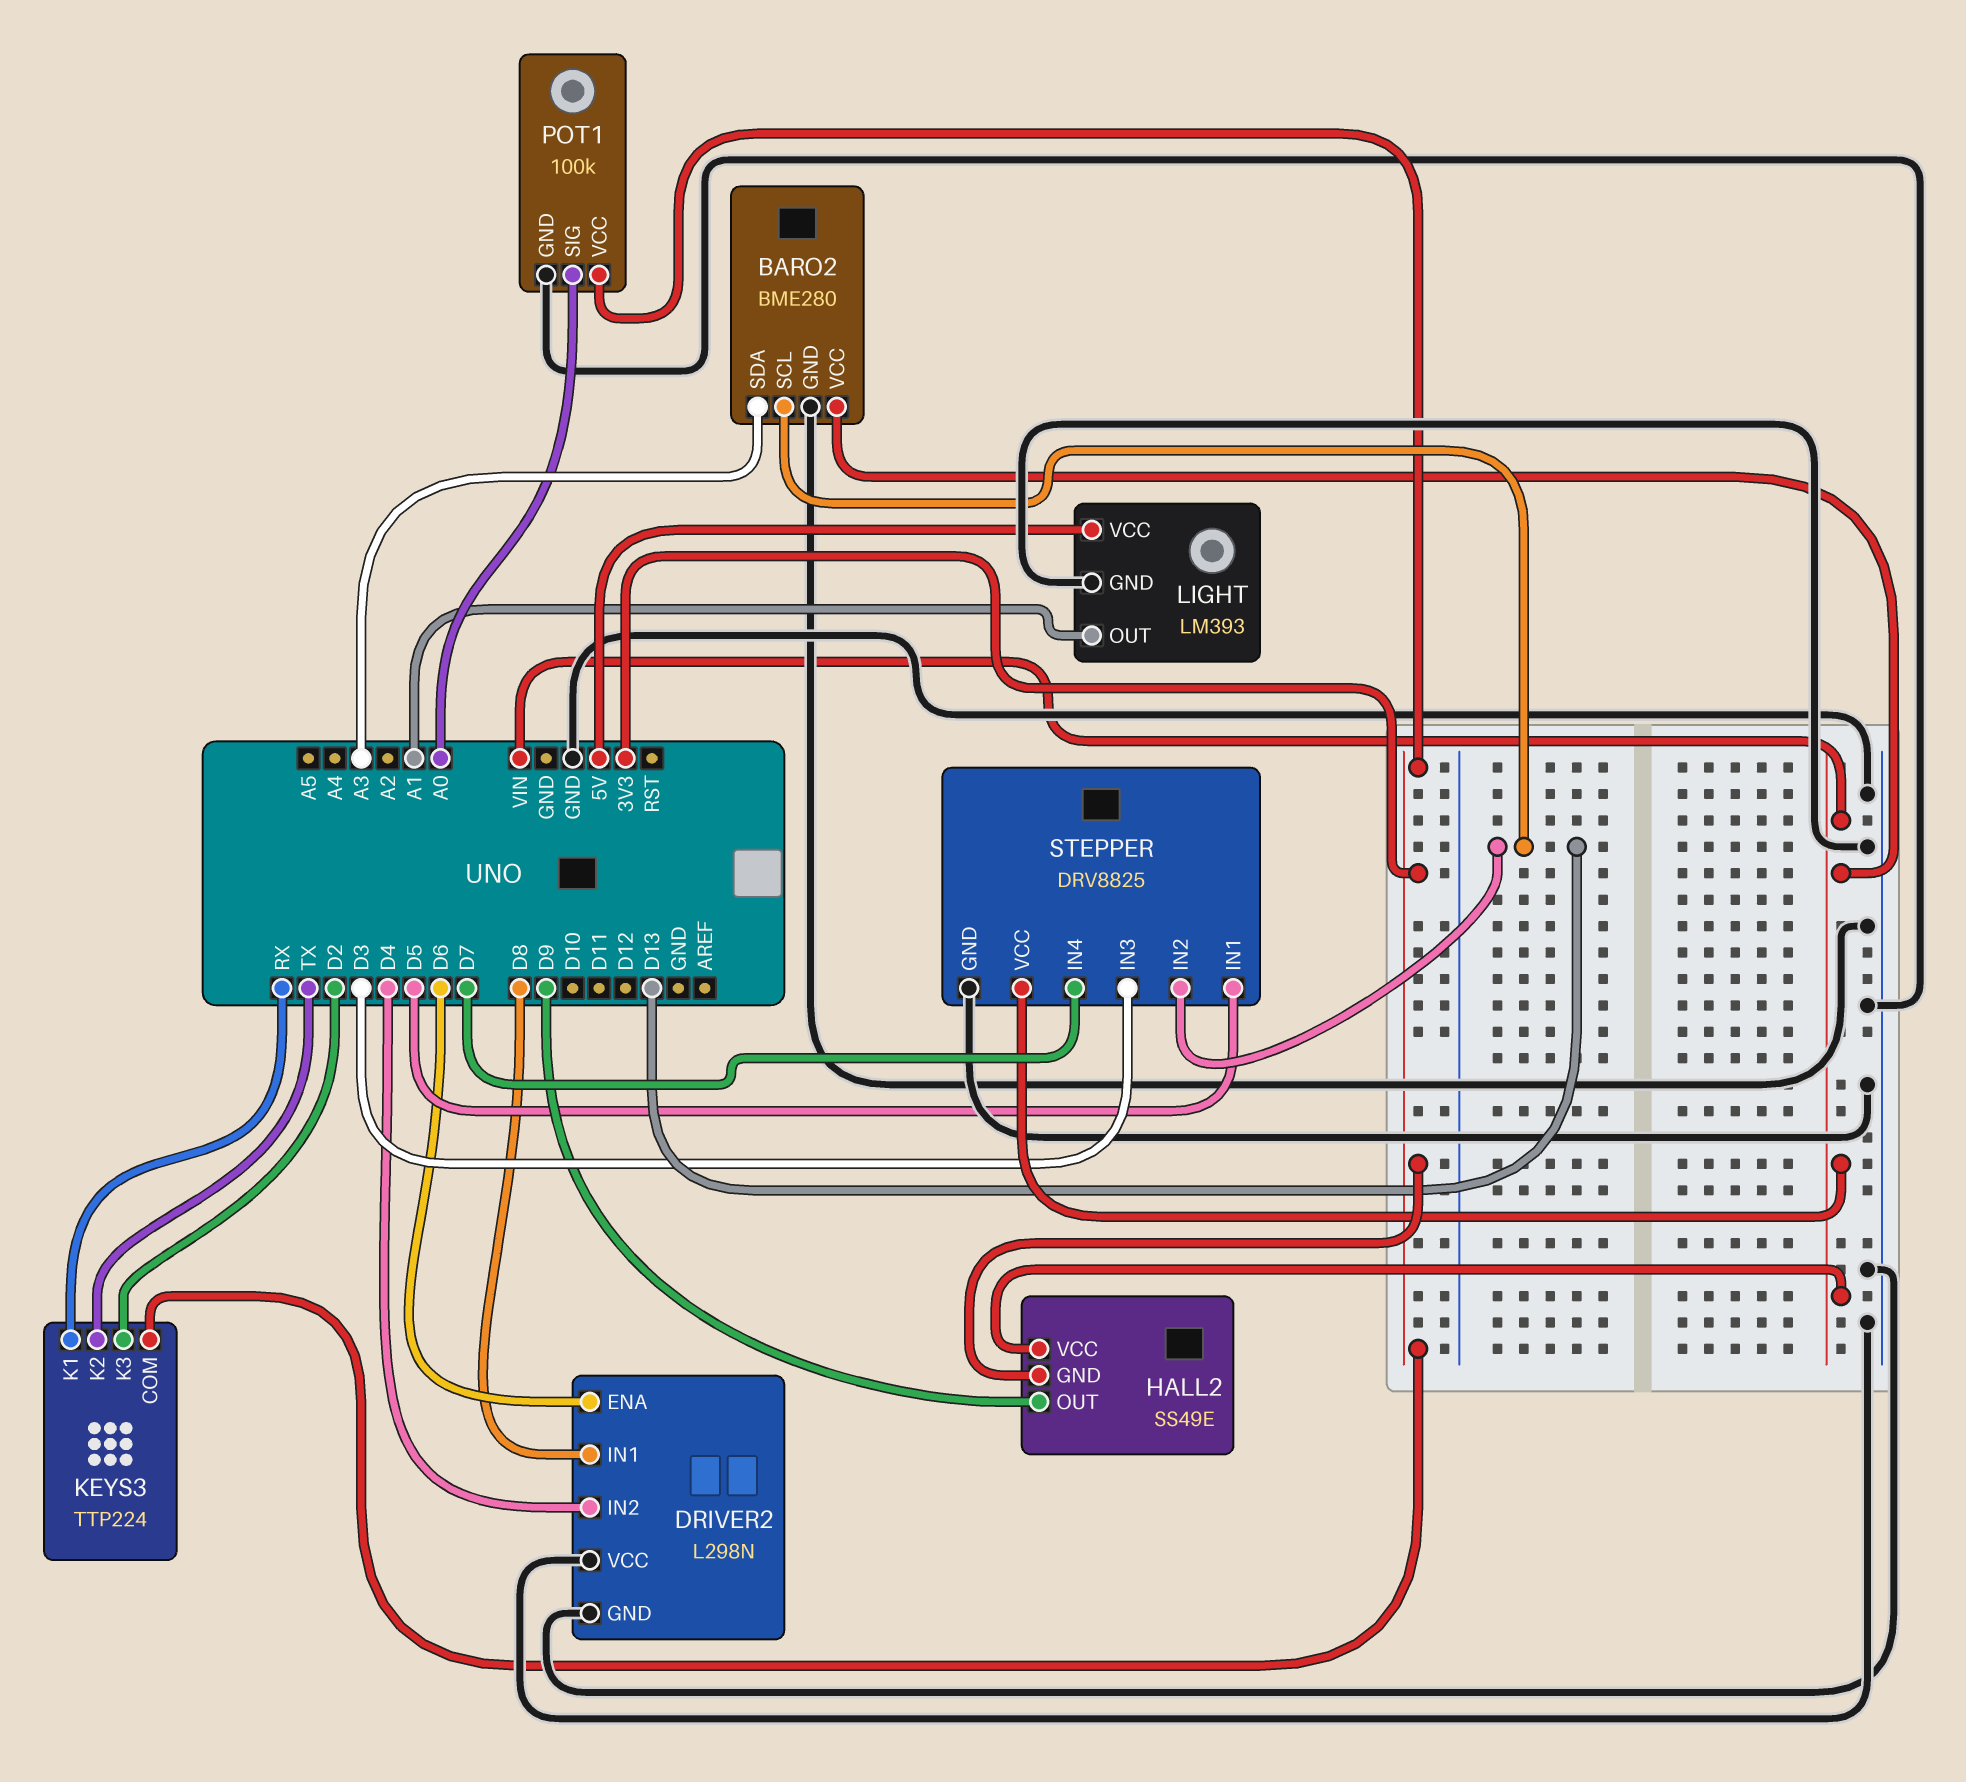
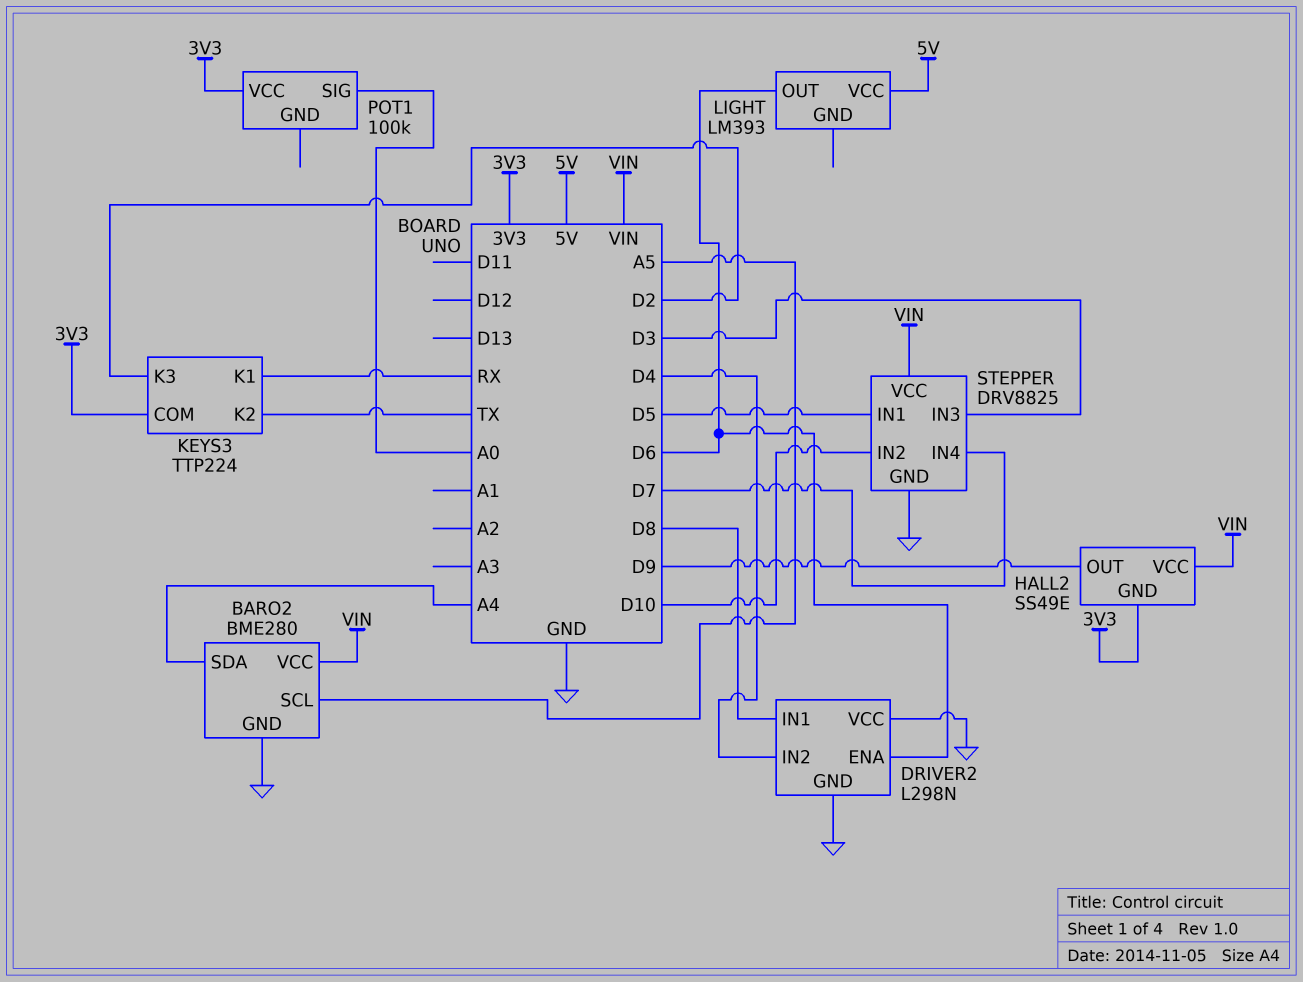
BARO2 pin SCL: D13 -> A5
BARO2 pin SDA: A3 -> A4
LIGHT pin GND: GND -> none
LIGHT pin OUT: A1 -> D6
POT1 pin GND: GND -> none
STEPPER pin IN2: D13 -> D10

